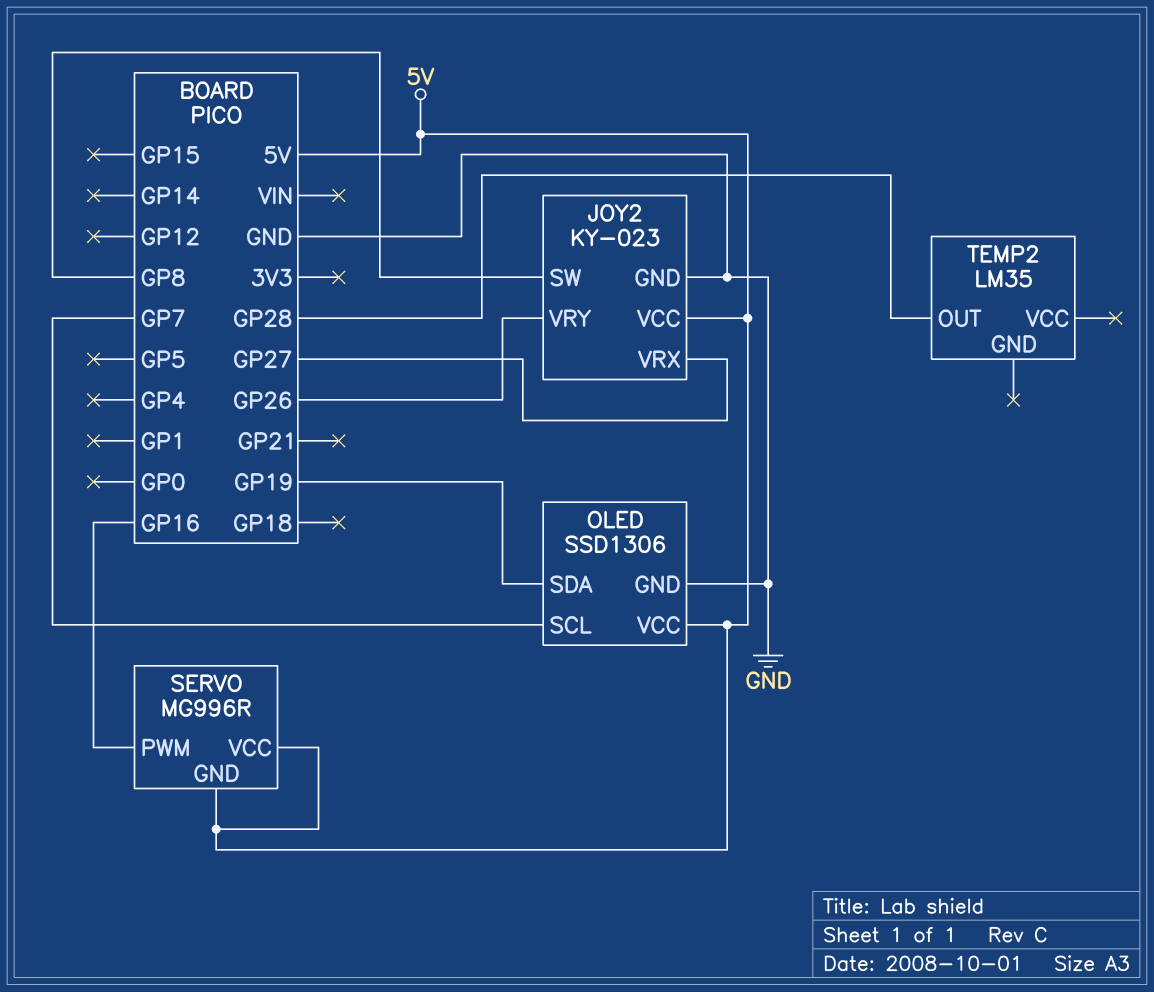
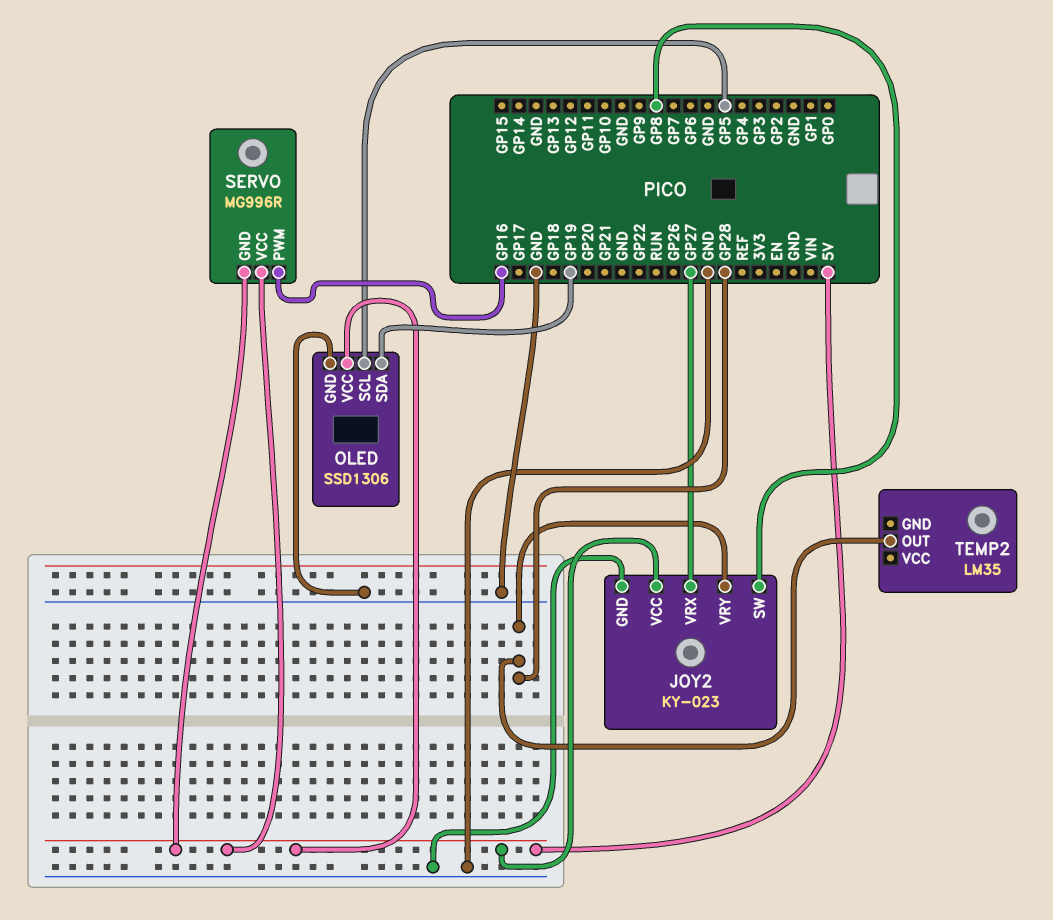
JOY2 pin VRY: GP26 -> GP28
OLED pin SCL: GP7 -> GP5

